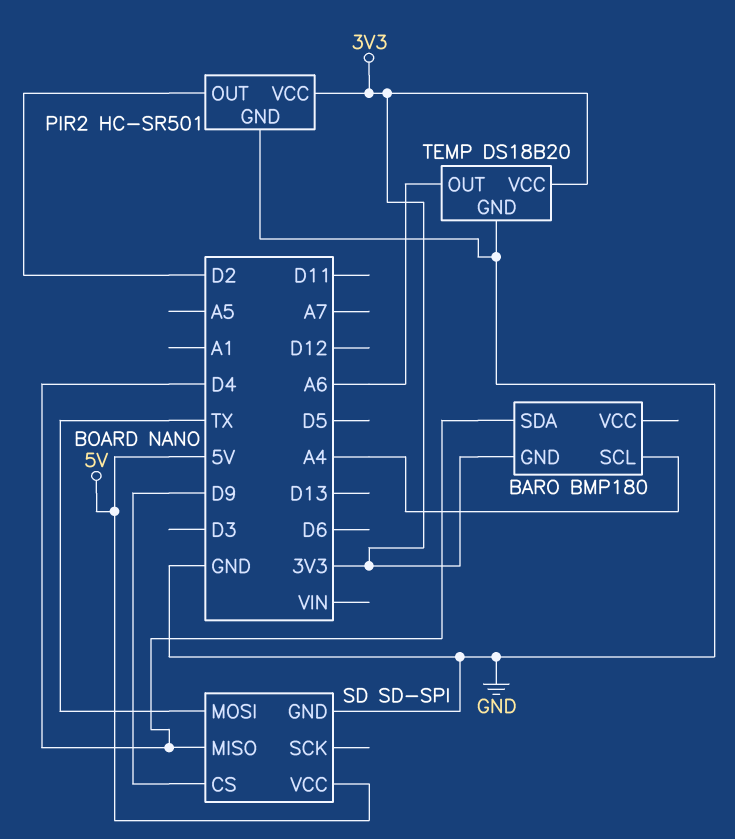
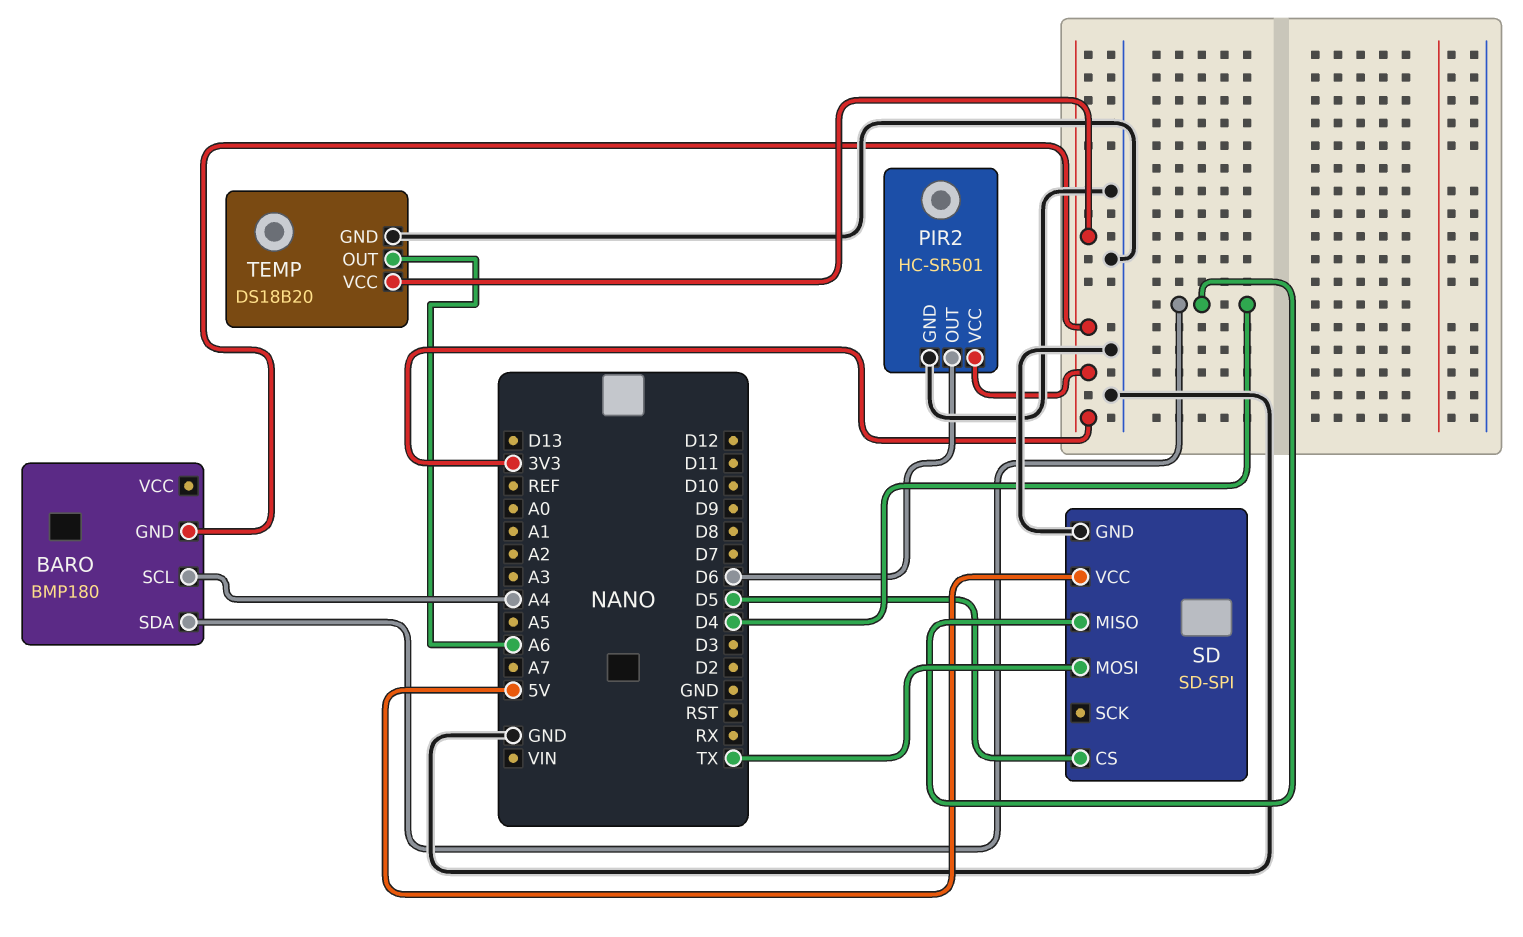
PIR2 pin OUT: D2 -> D6
SD pin CS: D9 -> D5

